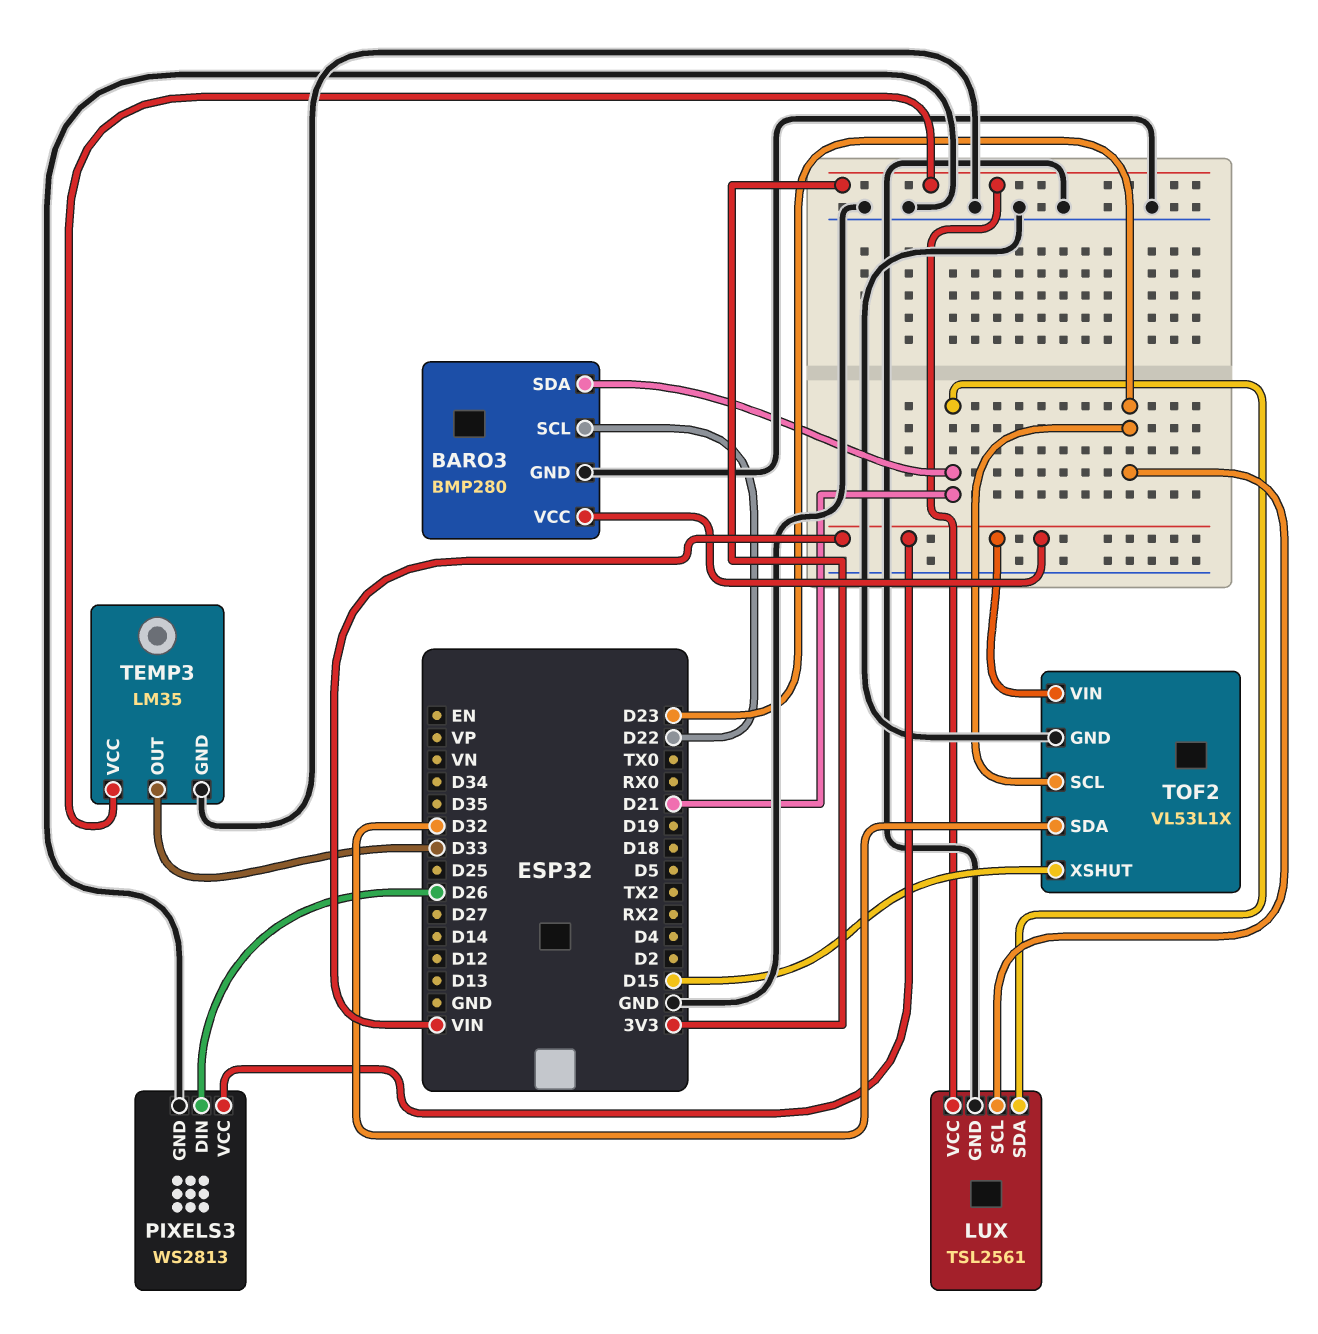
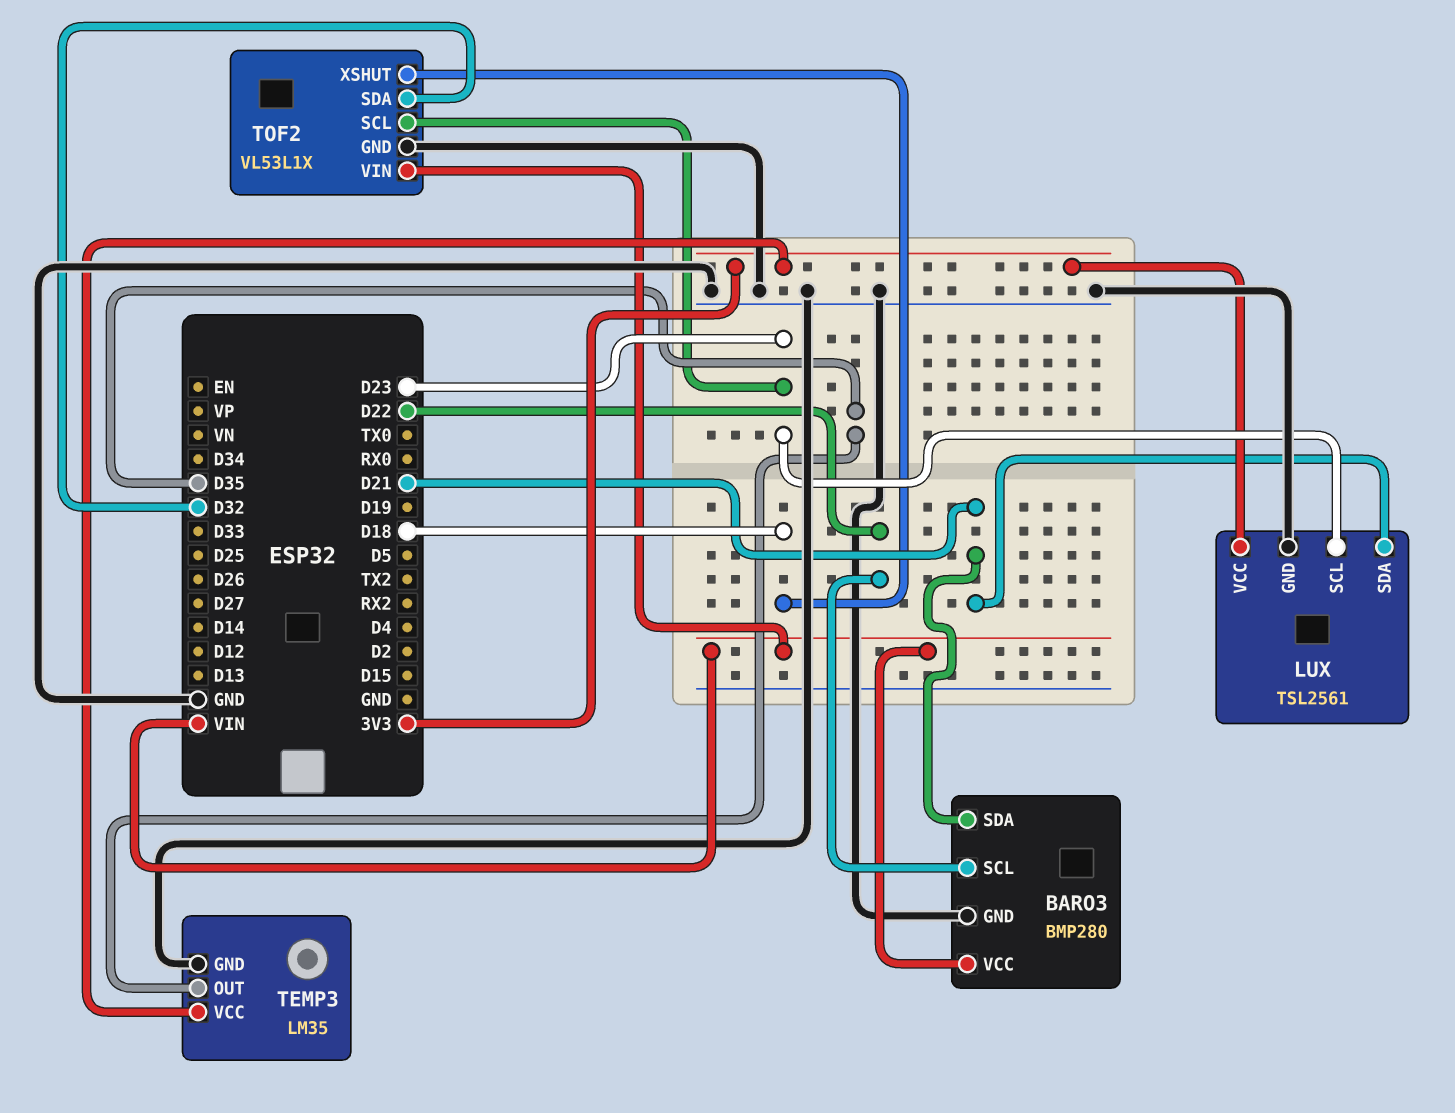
PIXELS3: WS2813 -> none
PIXELS3 pin DIN: D26 -> none
PIXELS3 pin GND: GND -> none
PIXELS3 pin VCC: VIN -> none
TEMP3 pin OUT: D33 -> D35
TOF2 pin XSHUT: D15 -> D18

